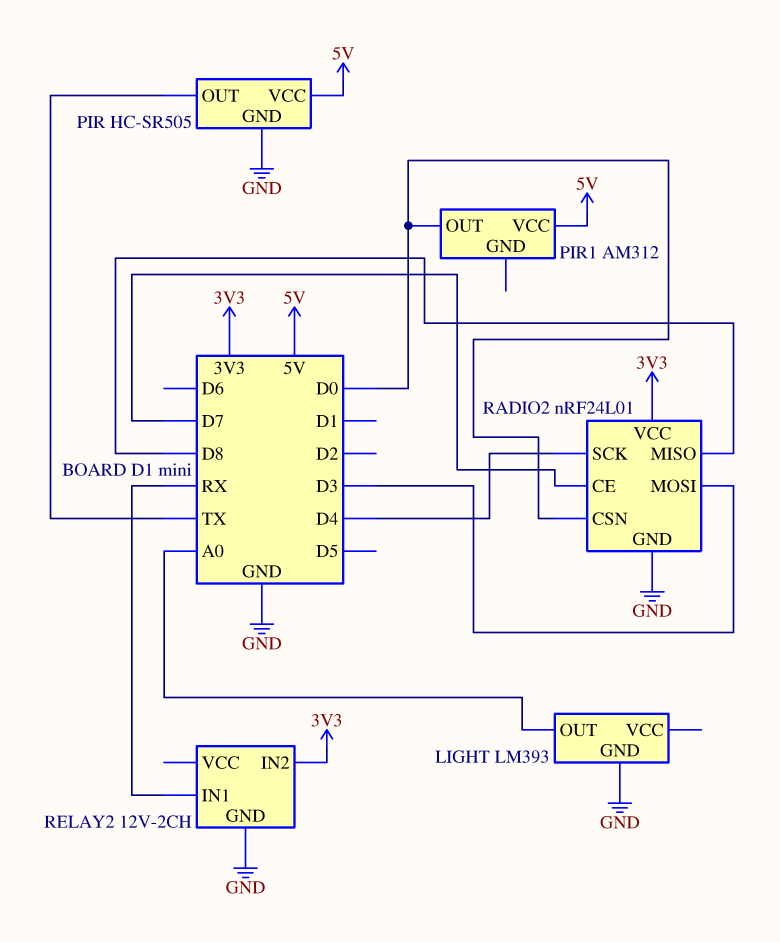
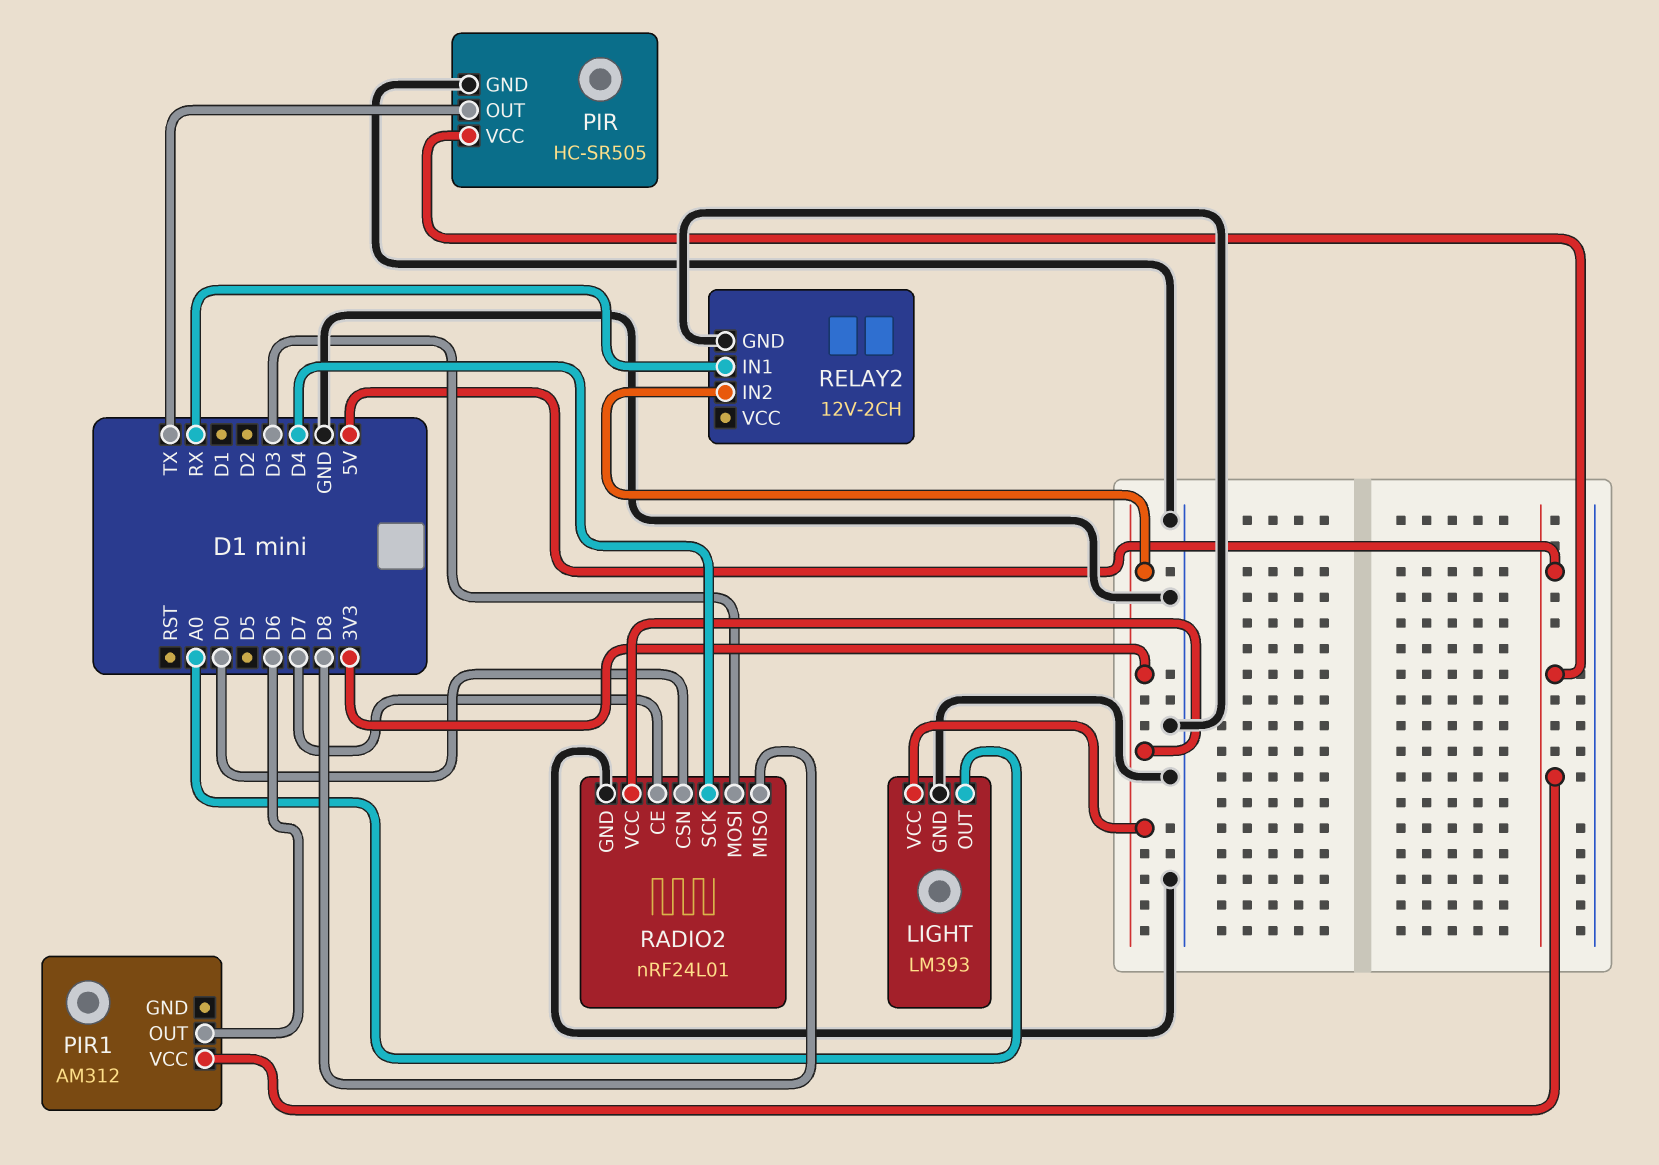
LIGHT pin VCC: none -> 3V3
PIR1 pin OUT: D0 -> D6

